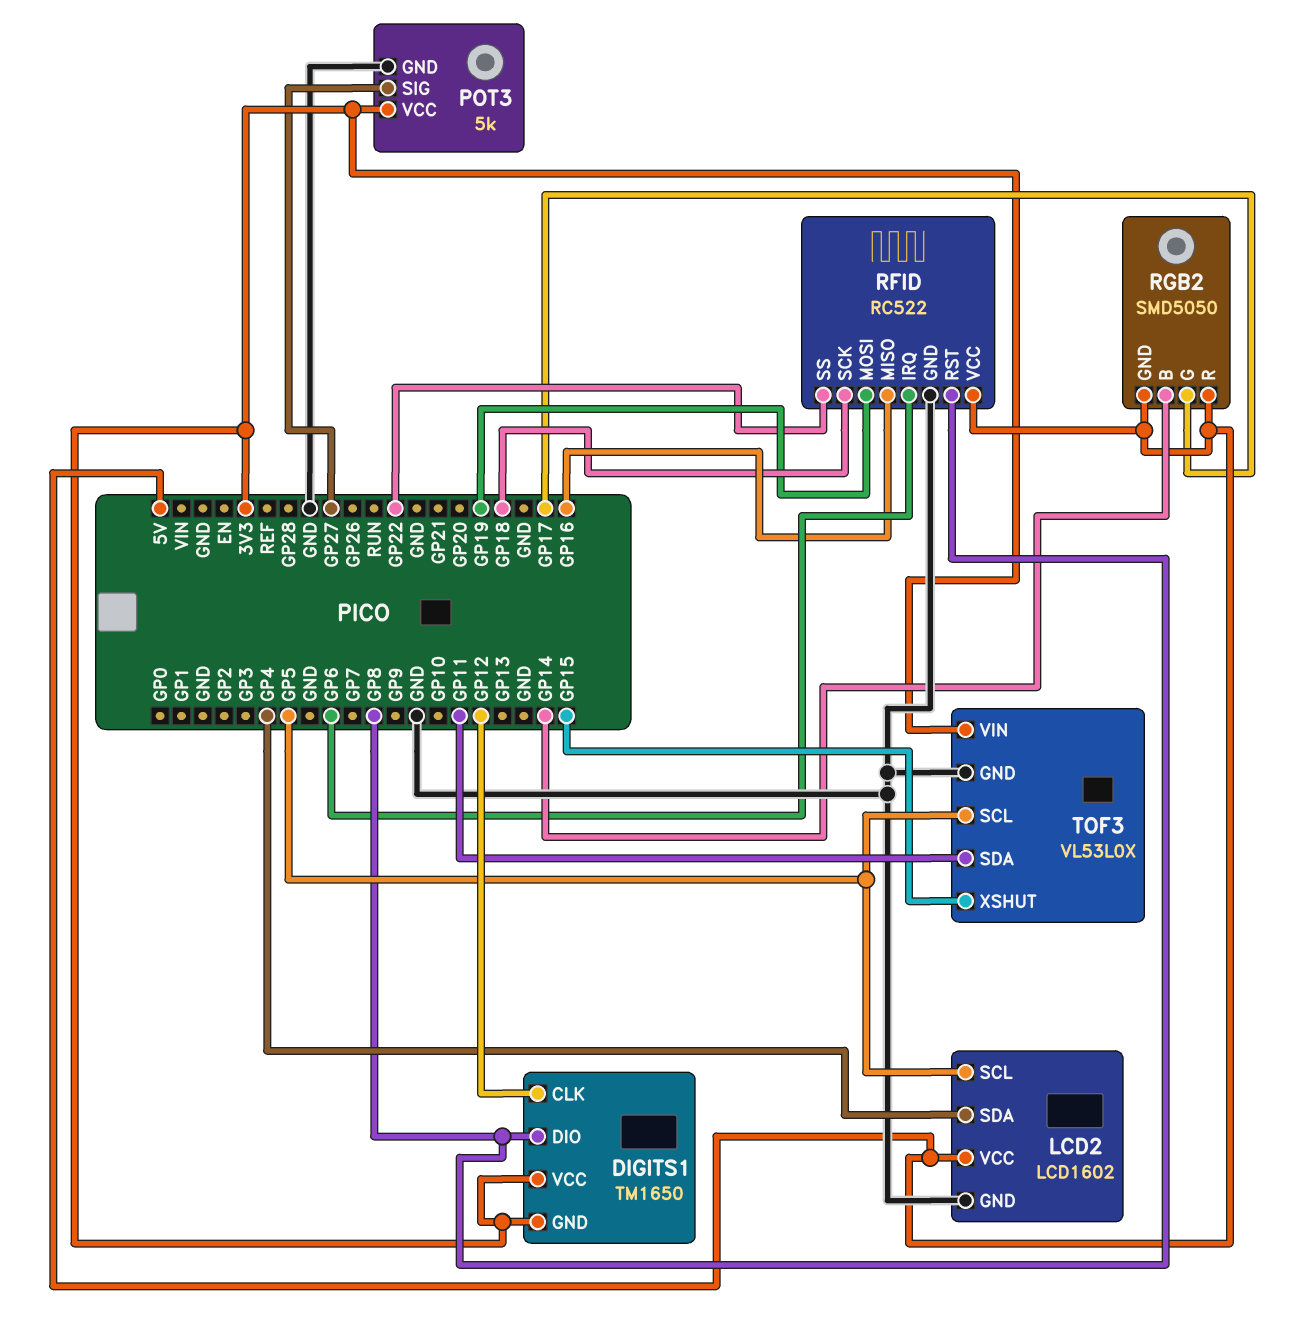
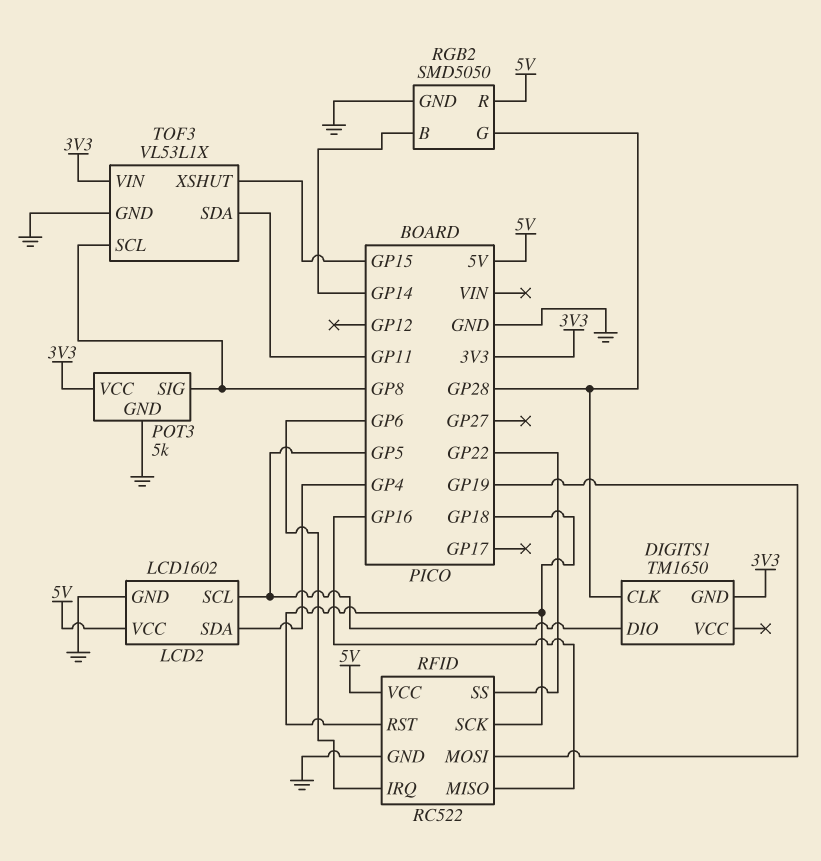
DIGITS1 pin CLK: GP12 -> GP28
DIGITS1 pin DIO: GP8 -> GP5
DIGITS1 pin VCC: 3V3 -> none
POT3 pin SIG: GP27 -> GP8
RFID pin RST: GP8 -> GP18
RGB2 pin G: GP17 -> GP28
RGB2 pin GND: 5V -> GND
TOF3: VL53L0X -> VL53L1X
TOF3 pin SCL: GP5 -> GP8

